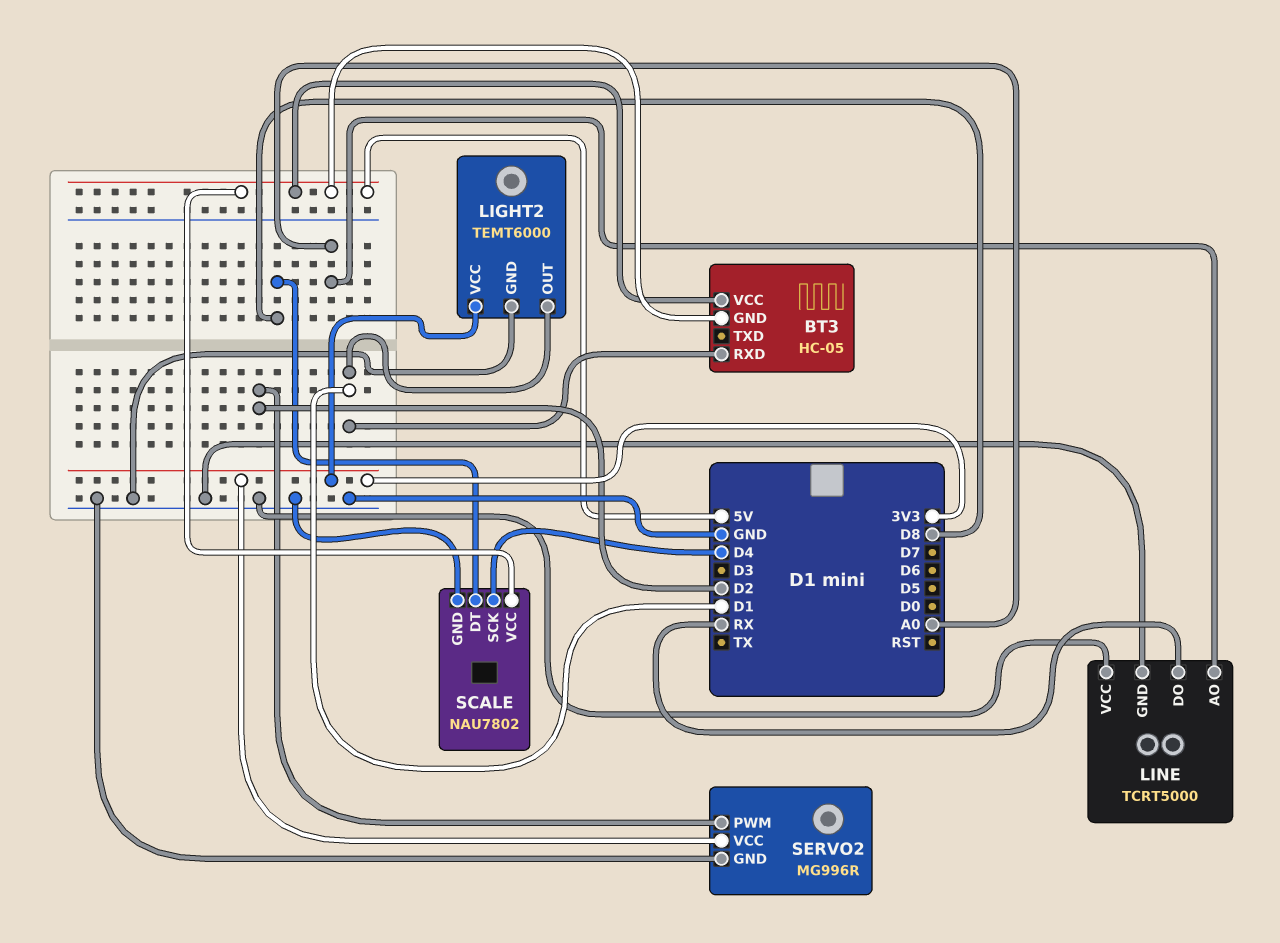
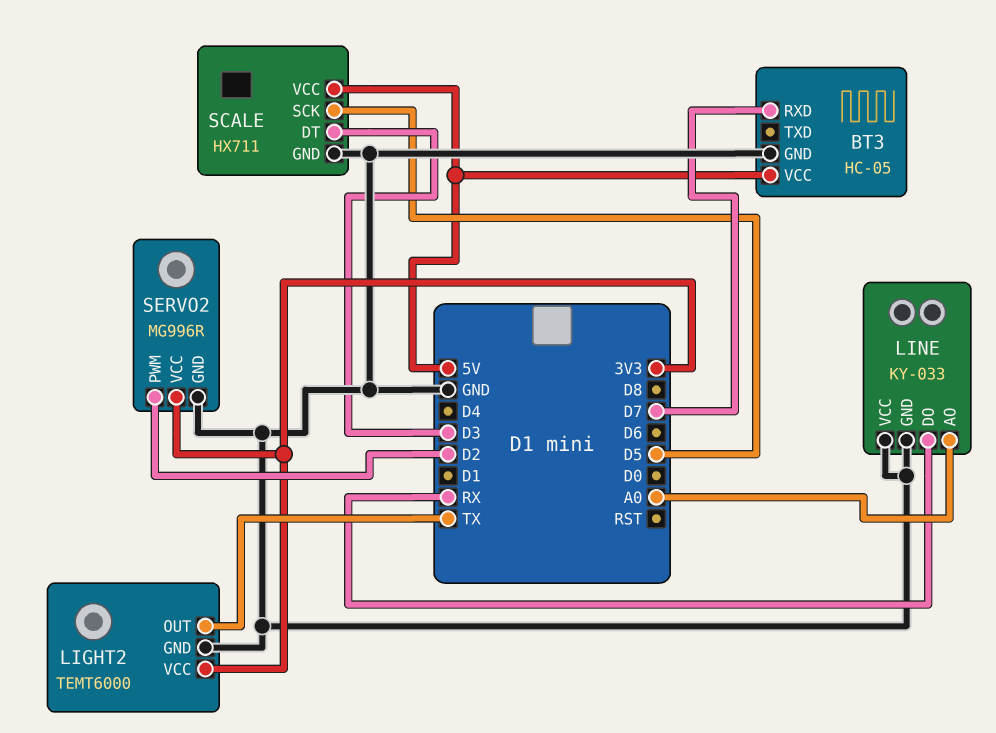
BT3 pin GND: 5V -> GND
BT3 pin RXD: D1 -> D7
LIGHT2 pin OUT: D1 -> TX
LINE: TCRT5000 -> KY-033
SCALE: NAU7802 -> HX711
SCALE pin DT: D8 -> D3
SCALE pin SCK: D4 -> D5

